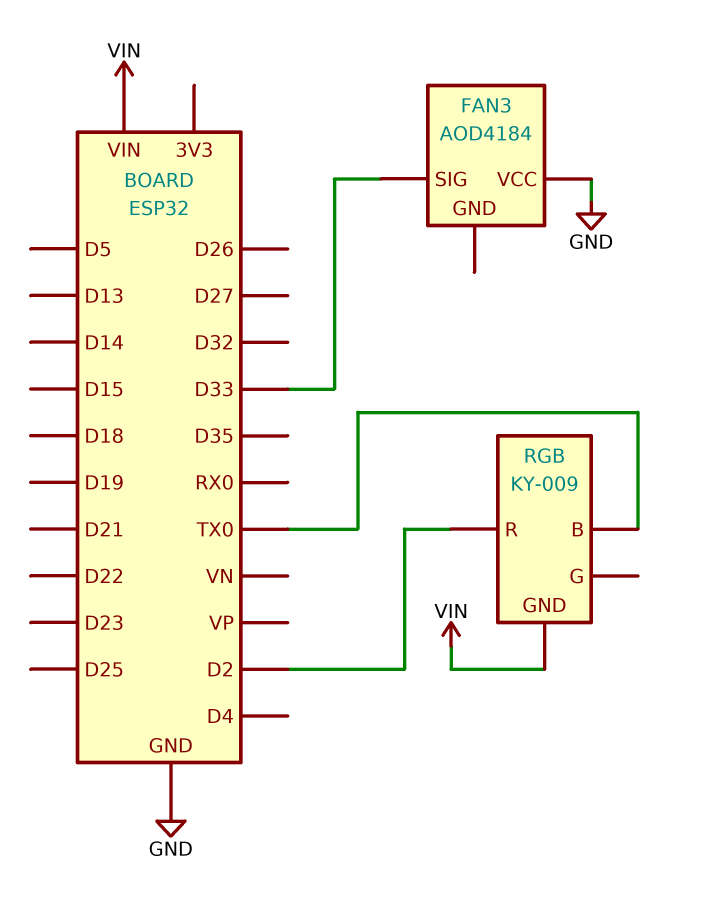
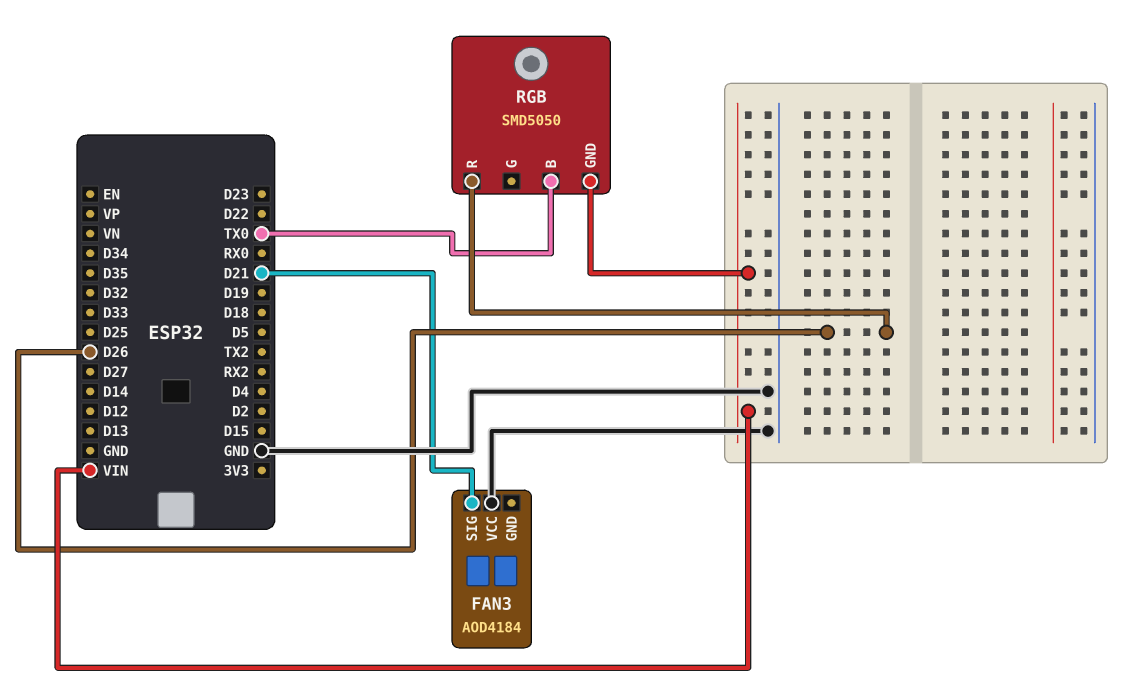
FAN3 pin SIG: D33 -> D21
RGB: KY-009 -> SMD5050
RGB pin R: D2 -> D26

